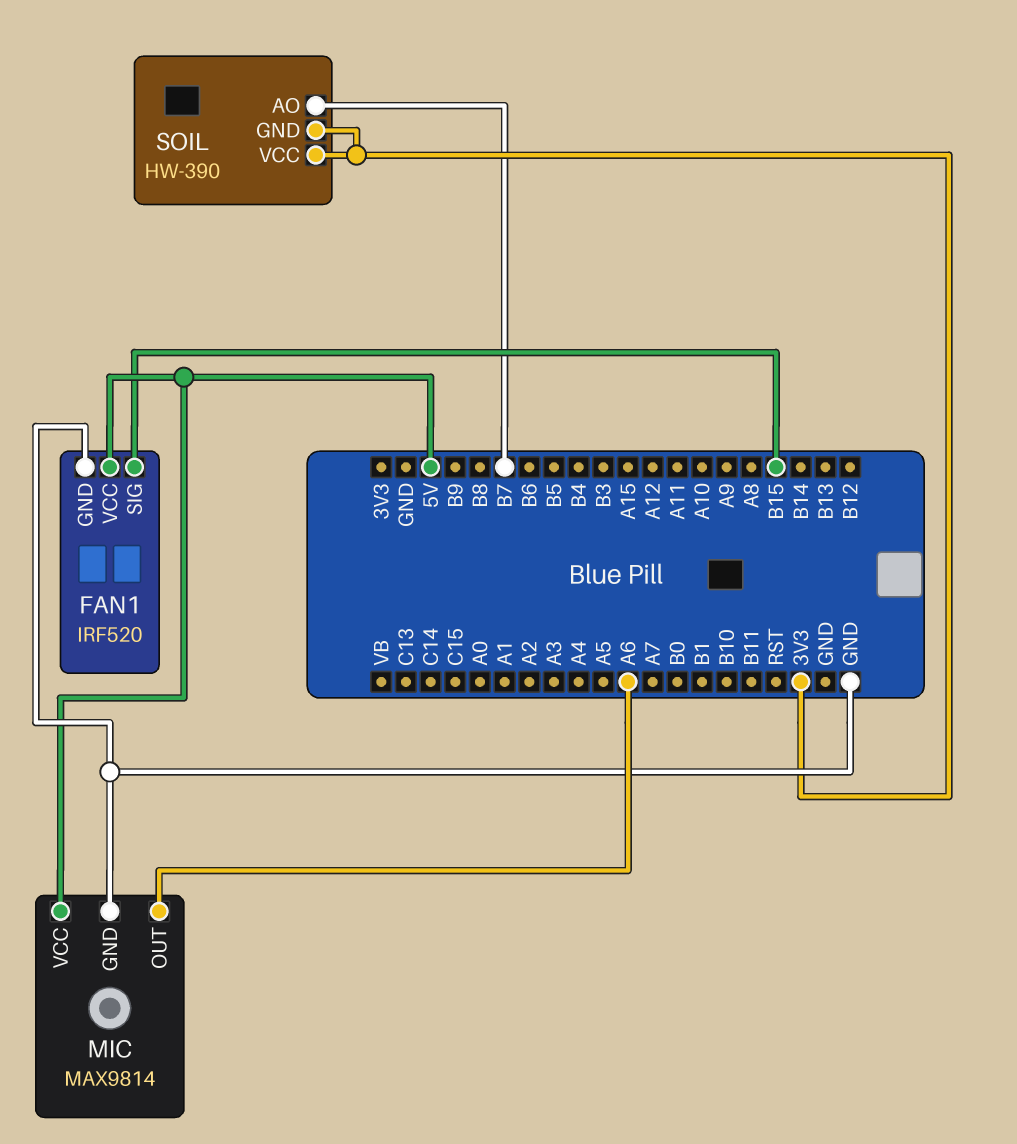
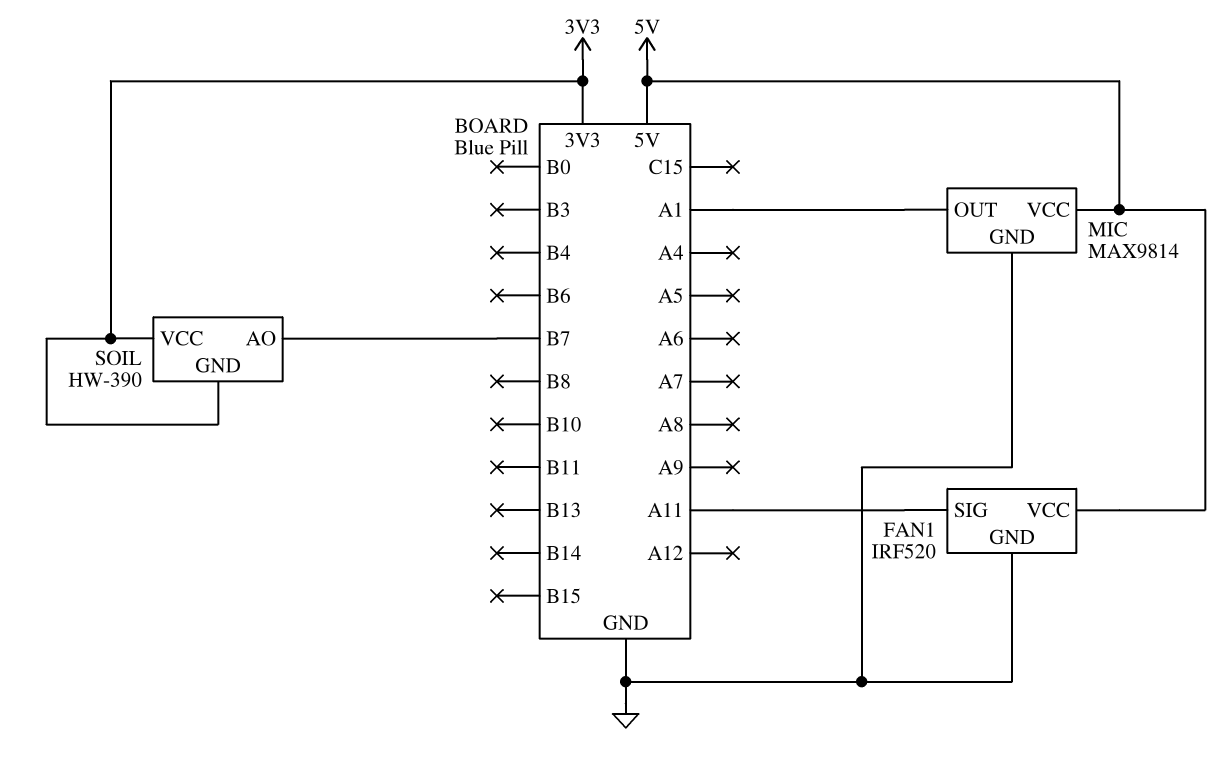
FAN1 pin SIG: B15 -> A11
MIC pin OUT: A6 -> A1

